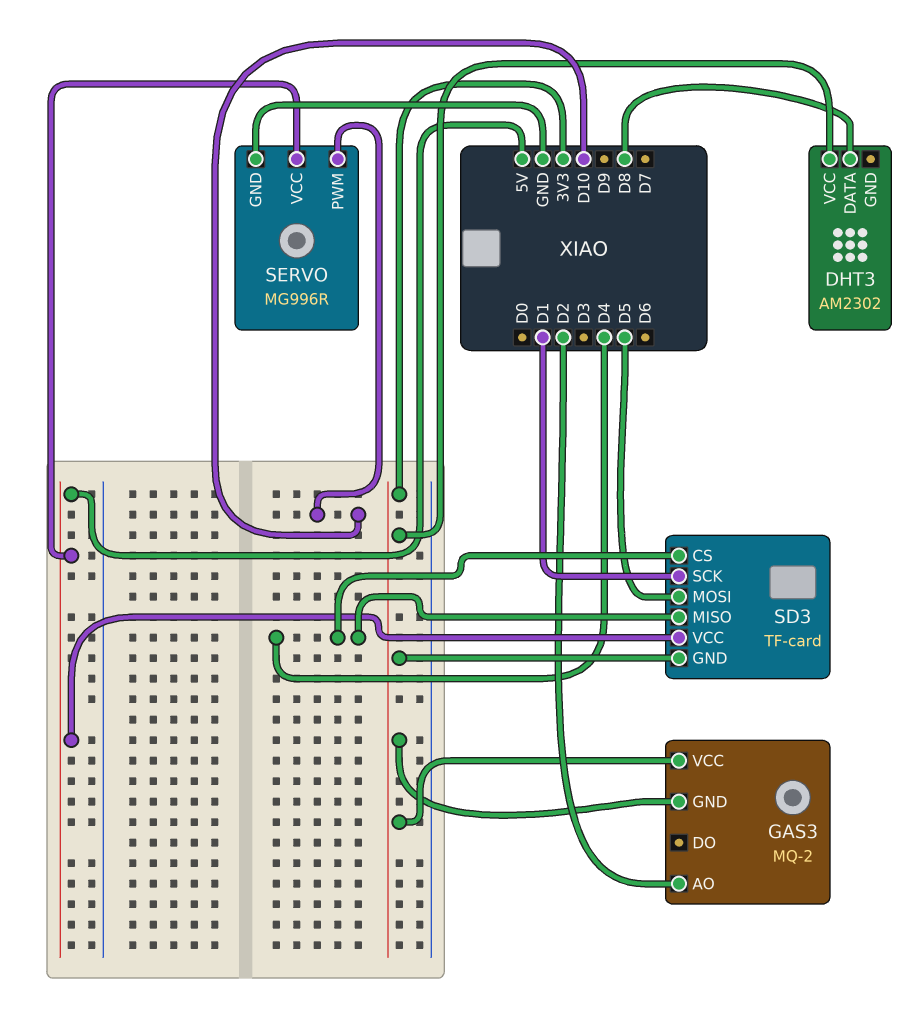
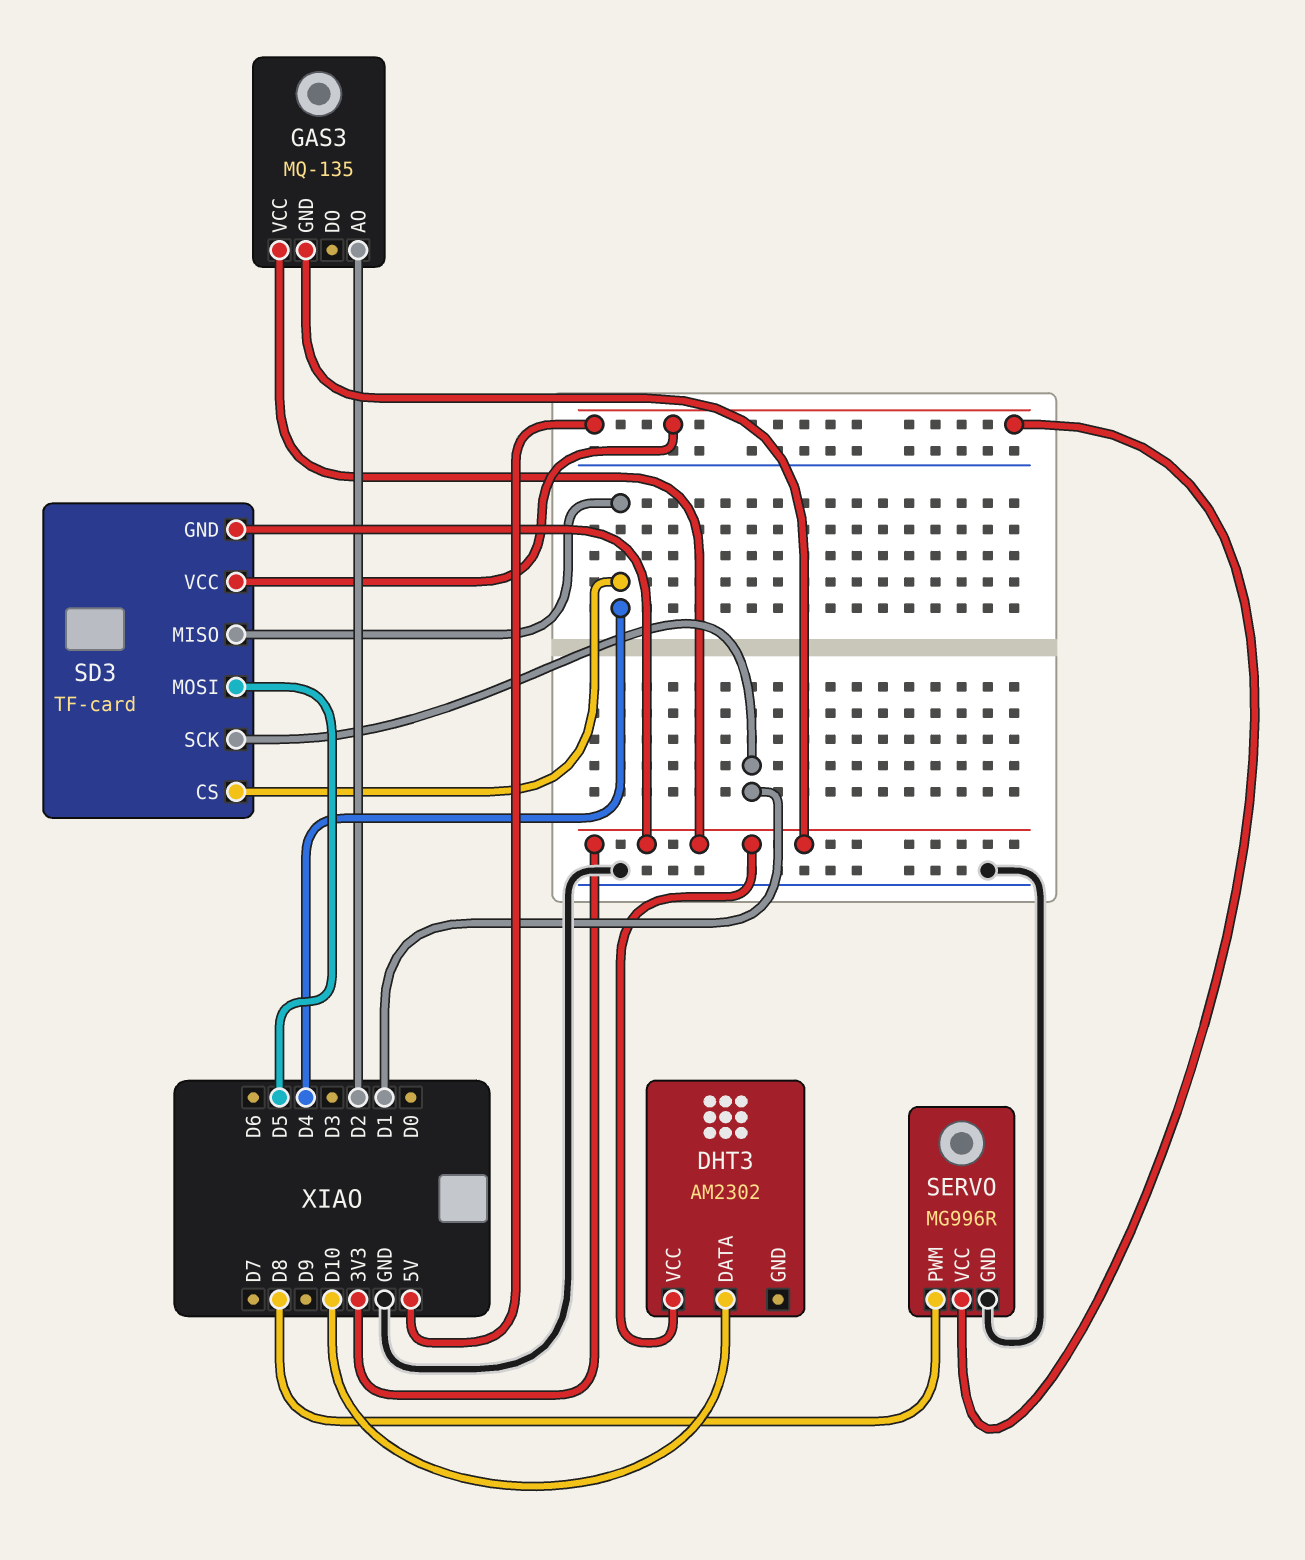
DHT3 pin DATA: D8 -> D10
GAS3: MQ-2 -> MQ-135
SERVO pin PWM: D10 -> D8

